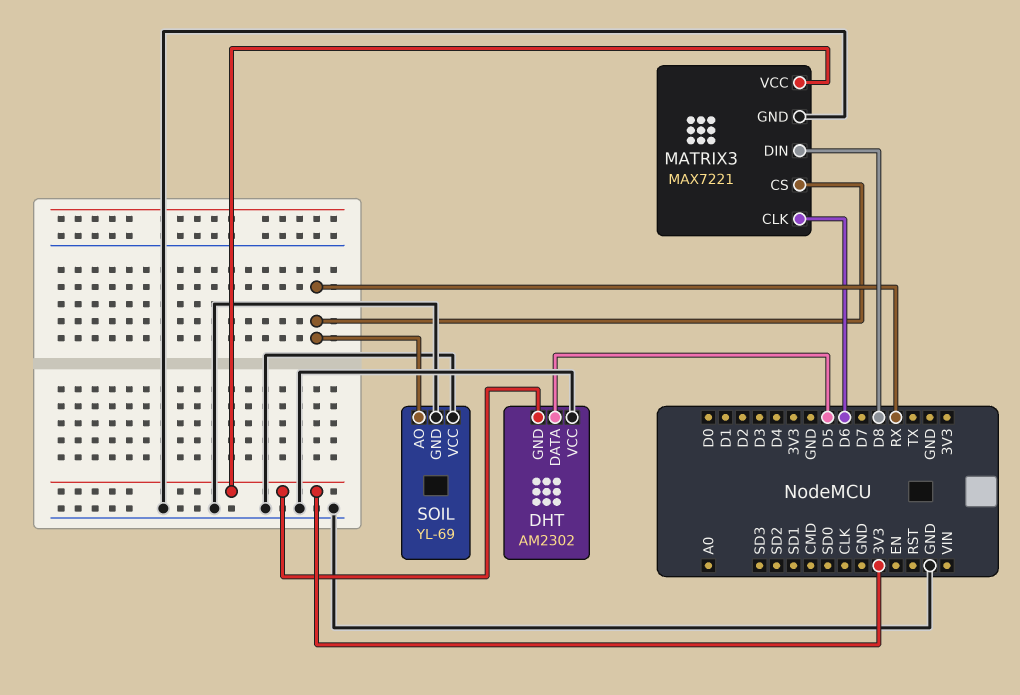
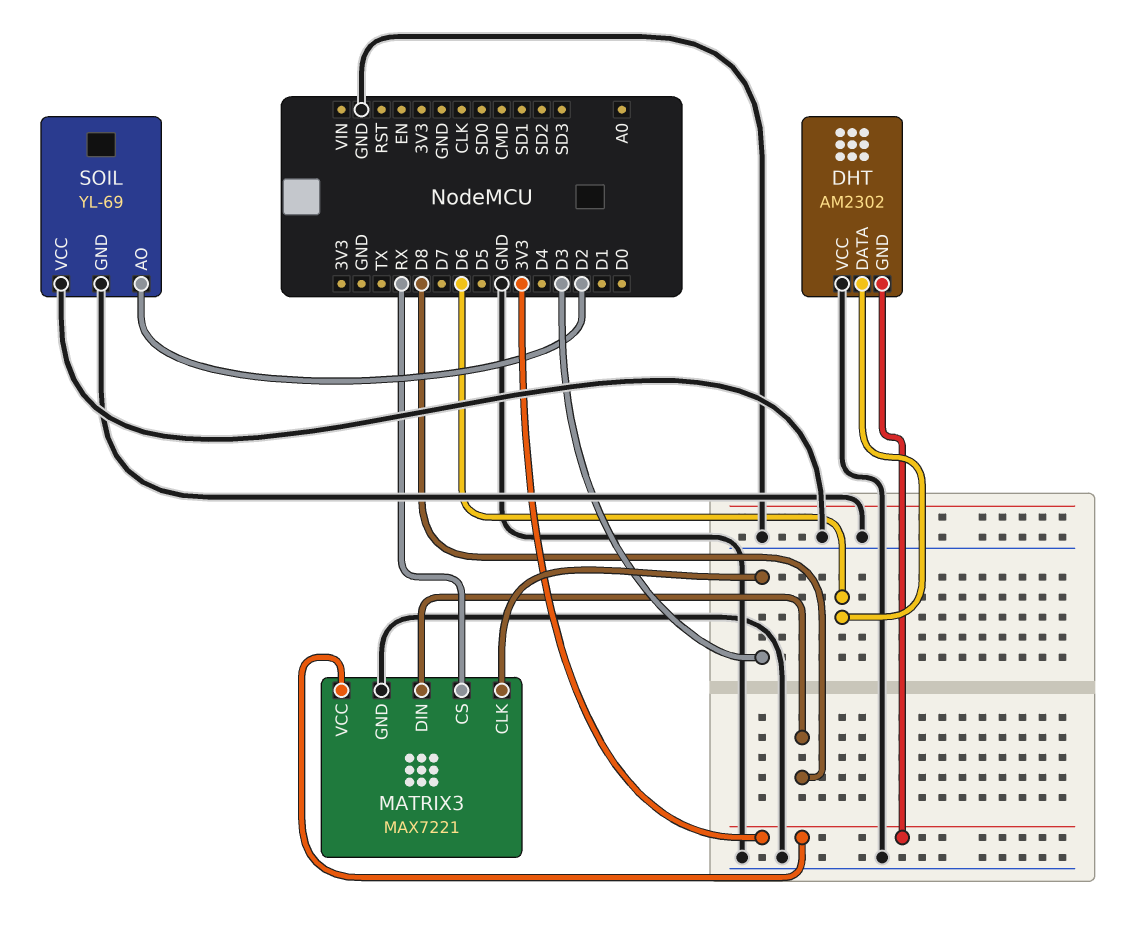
DHT pin DATA: D5 -> D6
MATRIX3 pin CLK: D6 -> D3
SOIL pin AO: RX -> D2

